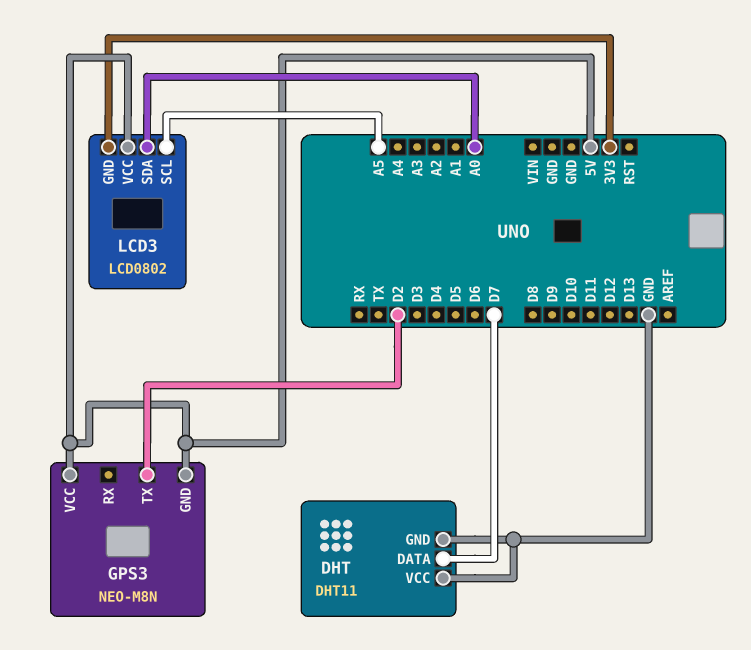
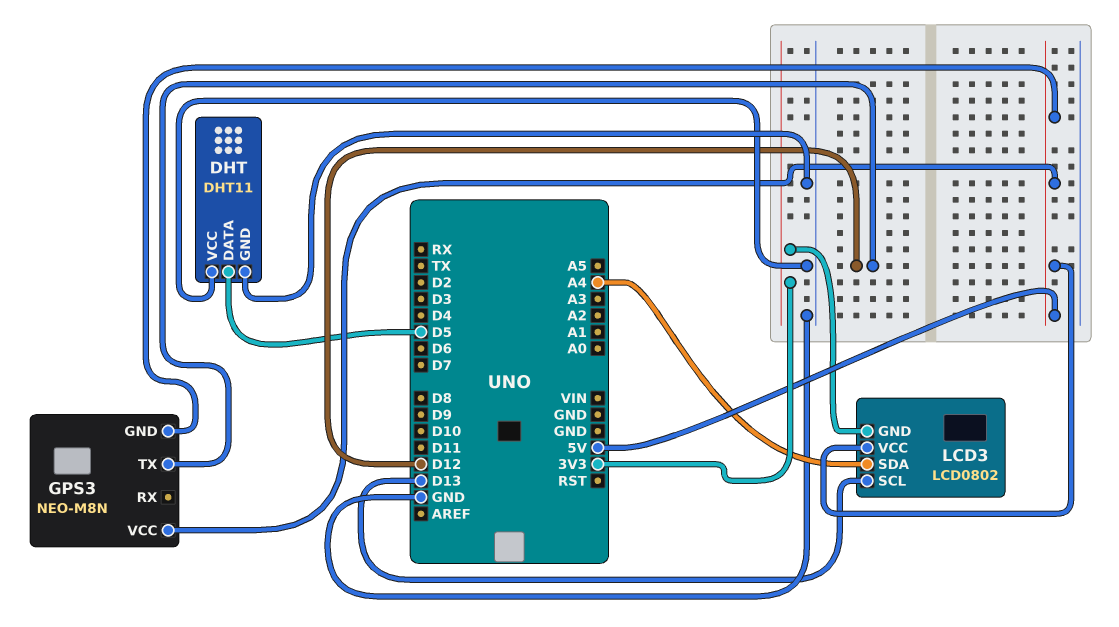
DHT pin DATA: D7 -> D5
GPS3 pin TX: D2 -> D12
LCD3 pin SCL: A5 -> D13
LCD3 pin SDA: A0 -> A4

